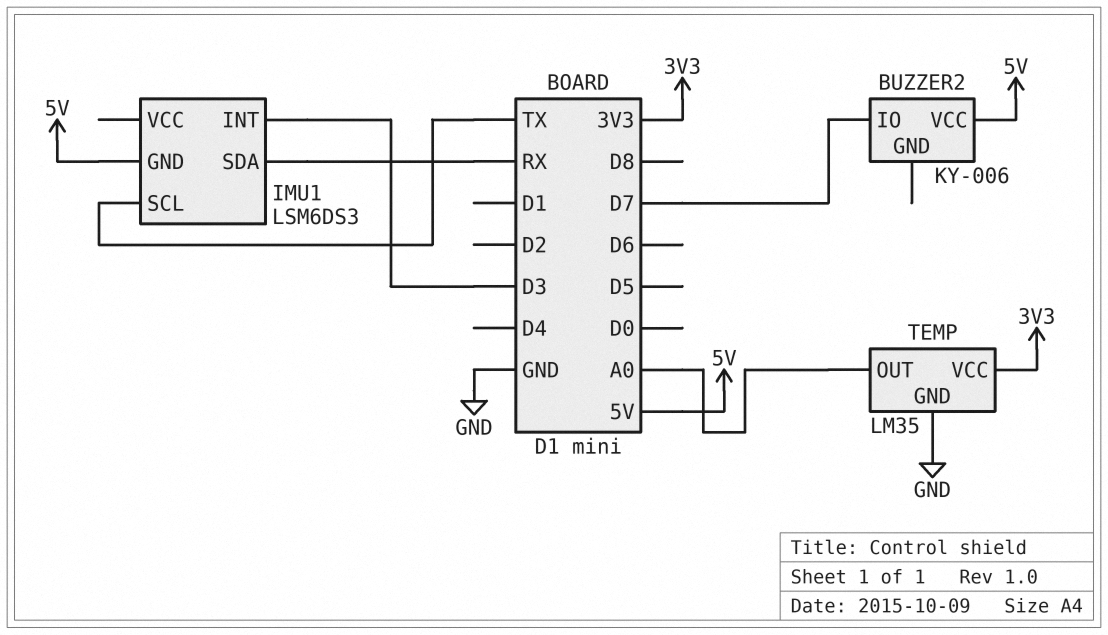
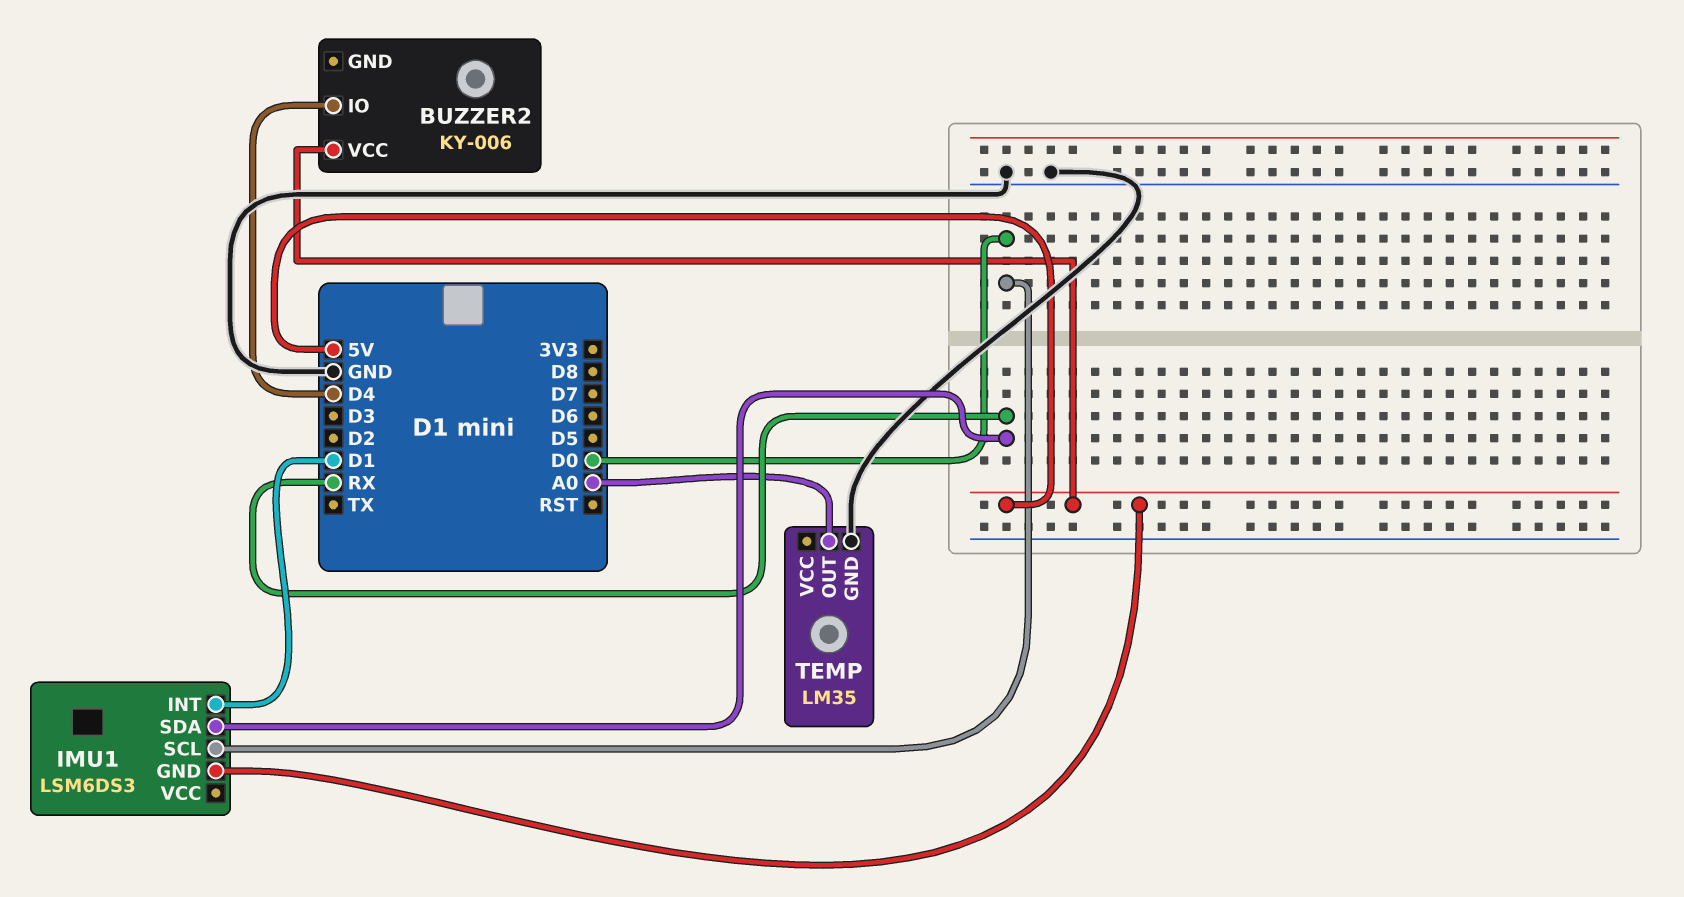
BUZZER2 pin IO: D7 -> D4
IMU1 pin INT: D3 -> D1
IMU1 pin SCL: TX -> D0
TEMP pin VCC: 3V3 -> none

